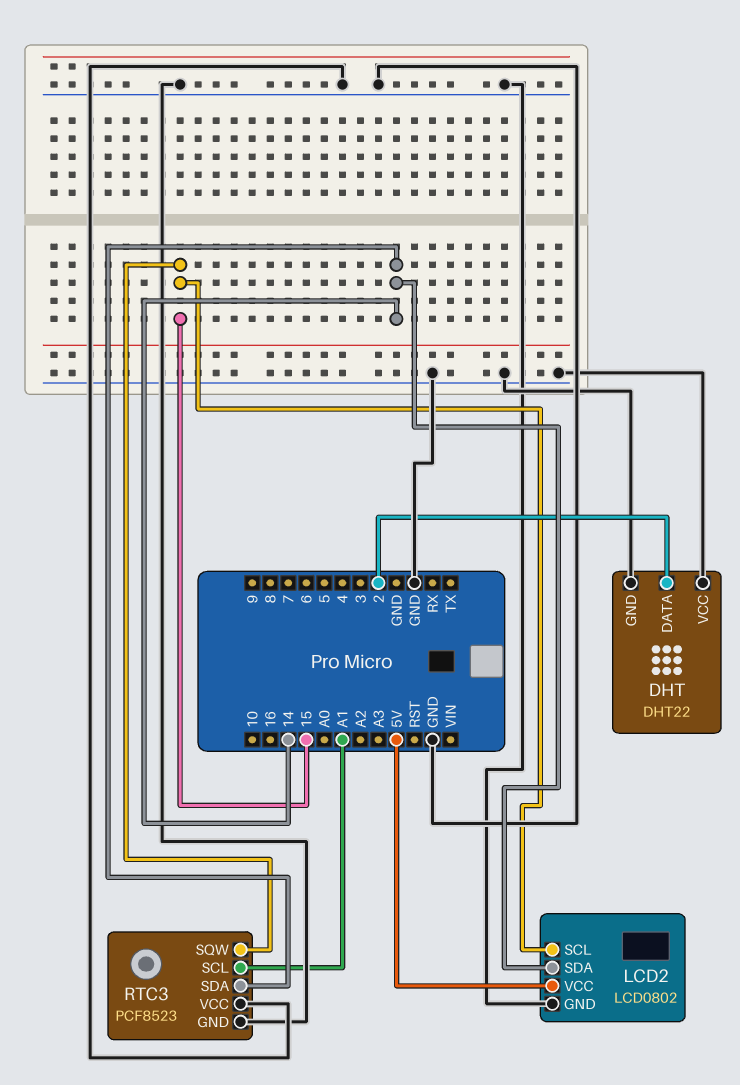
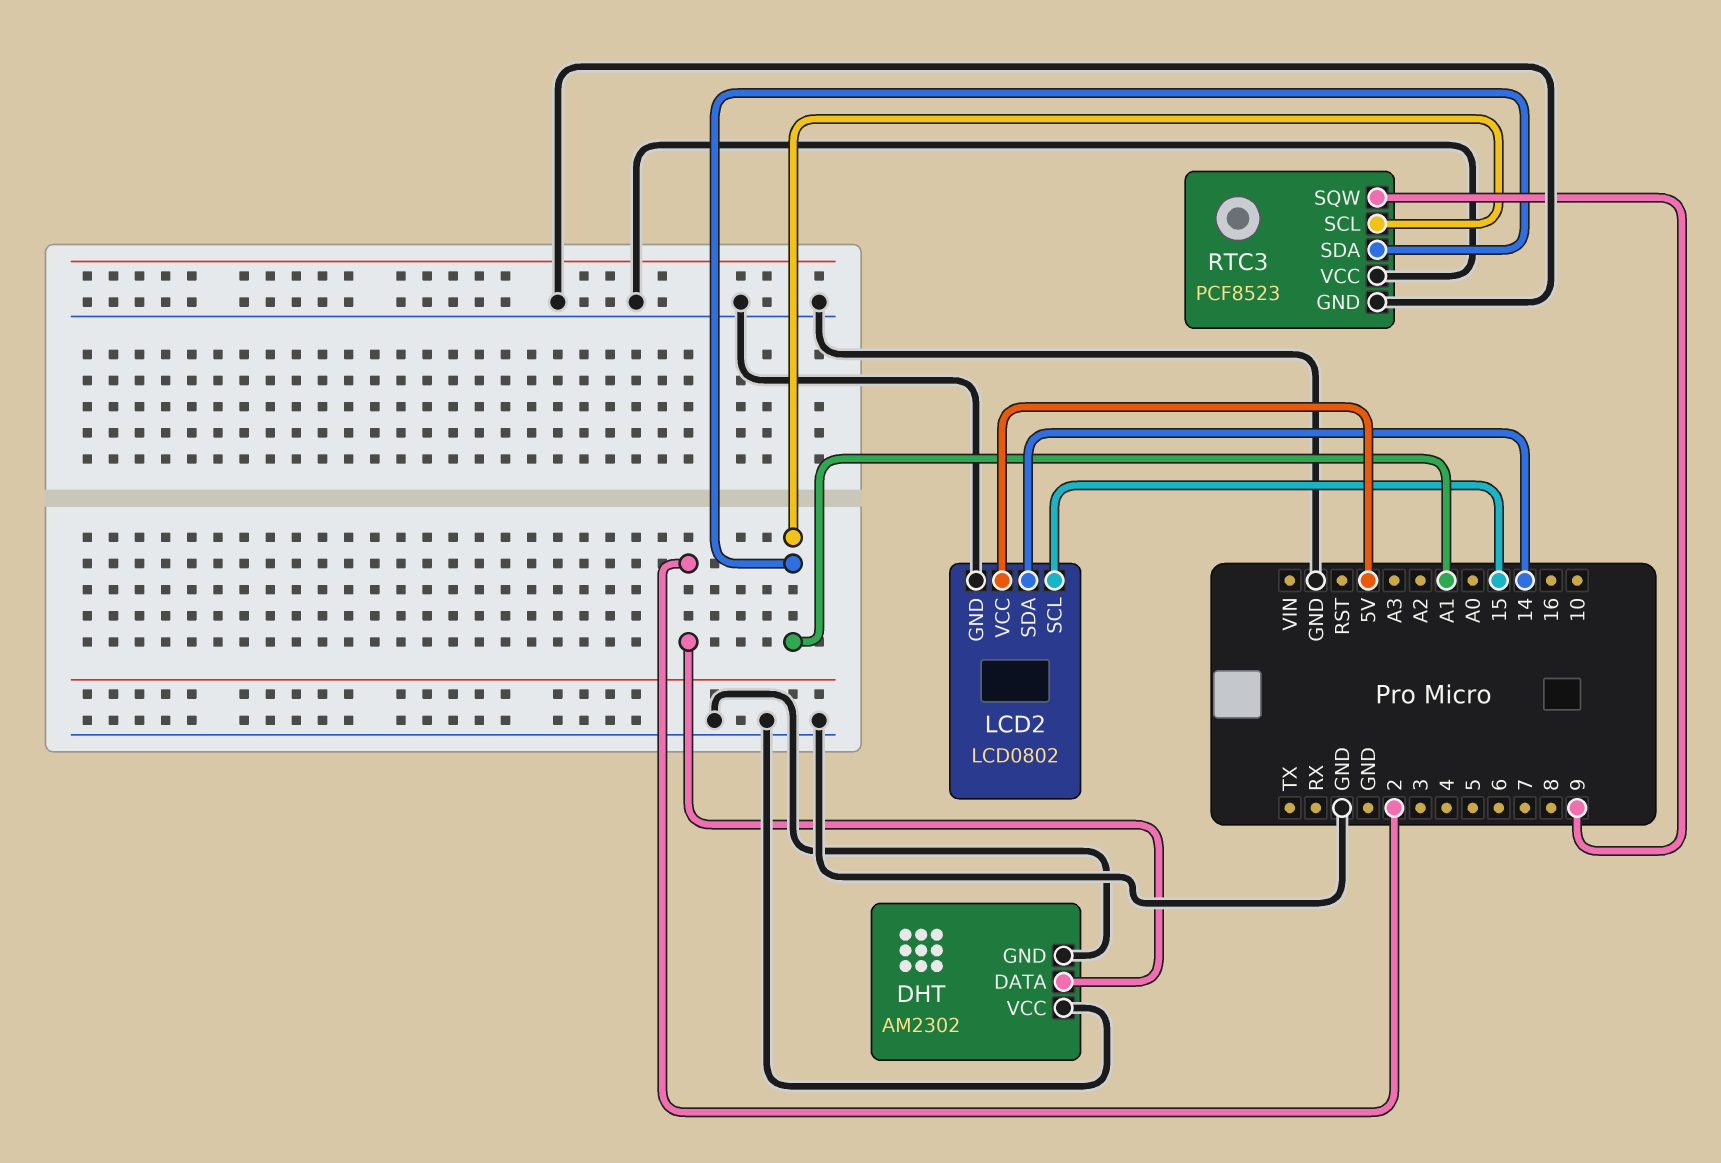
DHT: DHT22 -> AM2302
RTC3 pin SDA: 14 -> A1
RTC3 pin SQW: 15 -> 9

